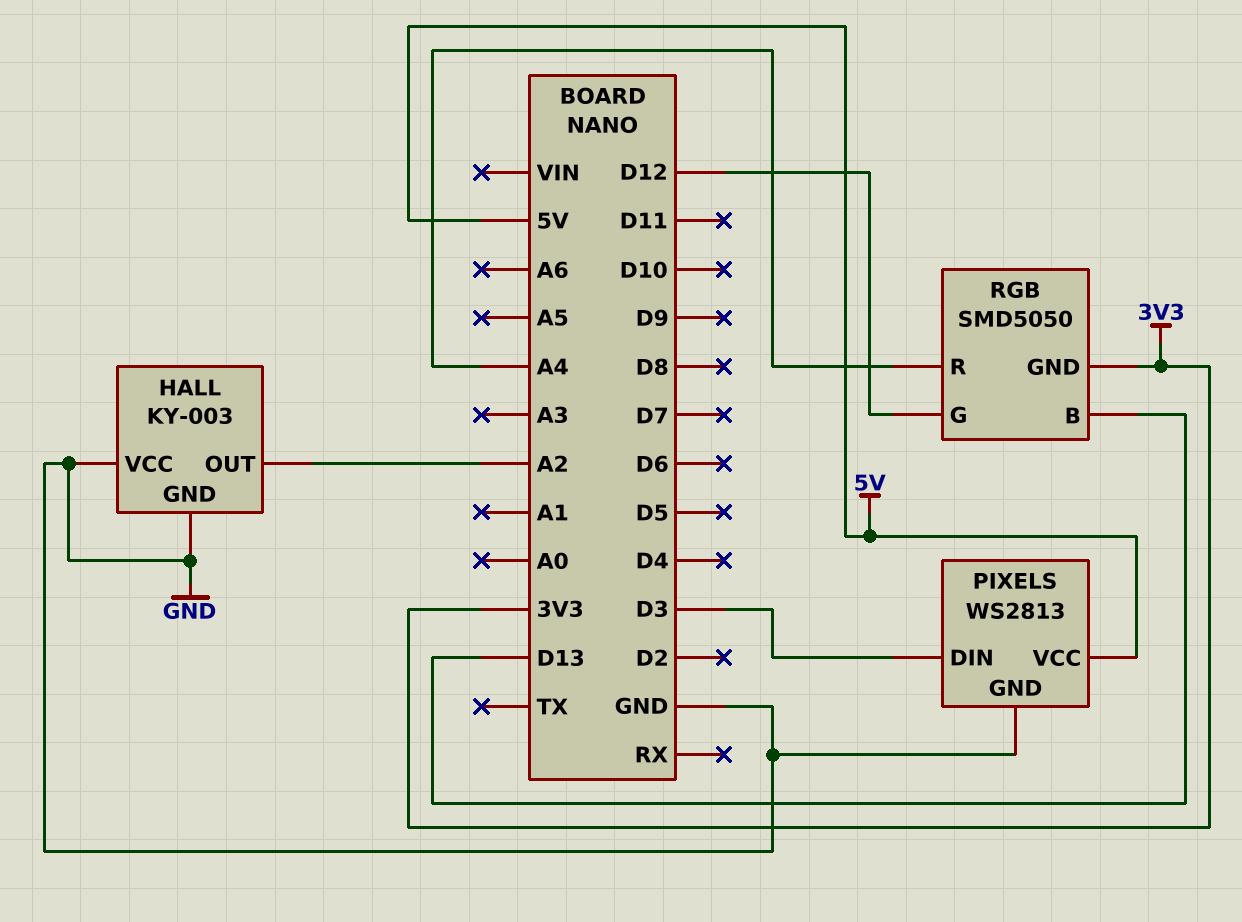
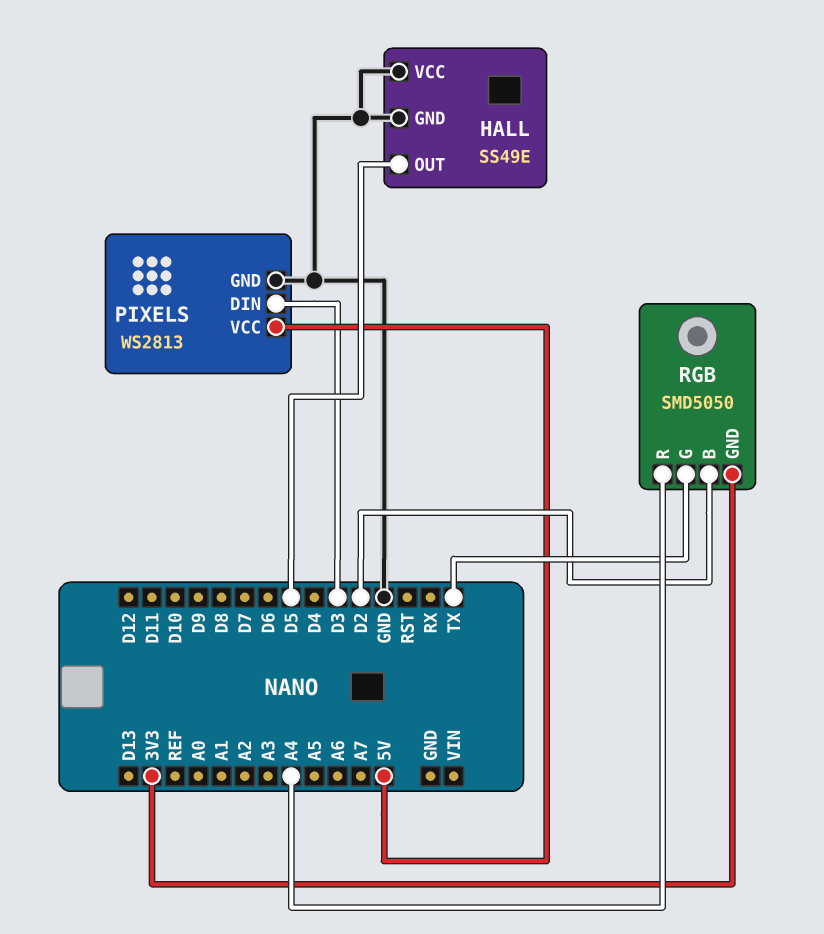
HALL: KY-003 -> SS49E
HALL pin OUT: A2 -> D5
RGB pin B: D13 -> D2
RGB pin G: D12 -> TX

